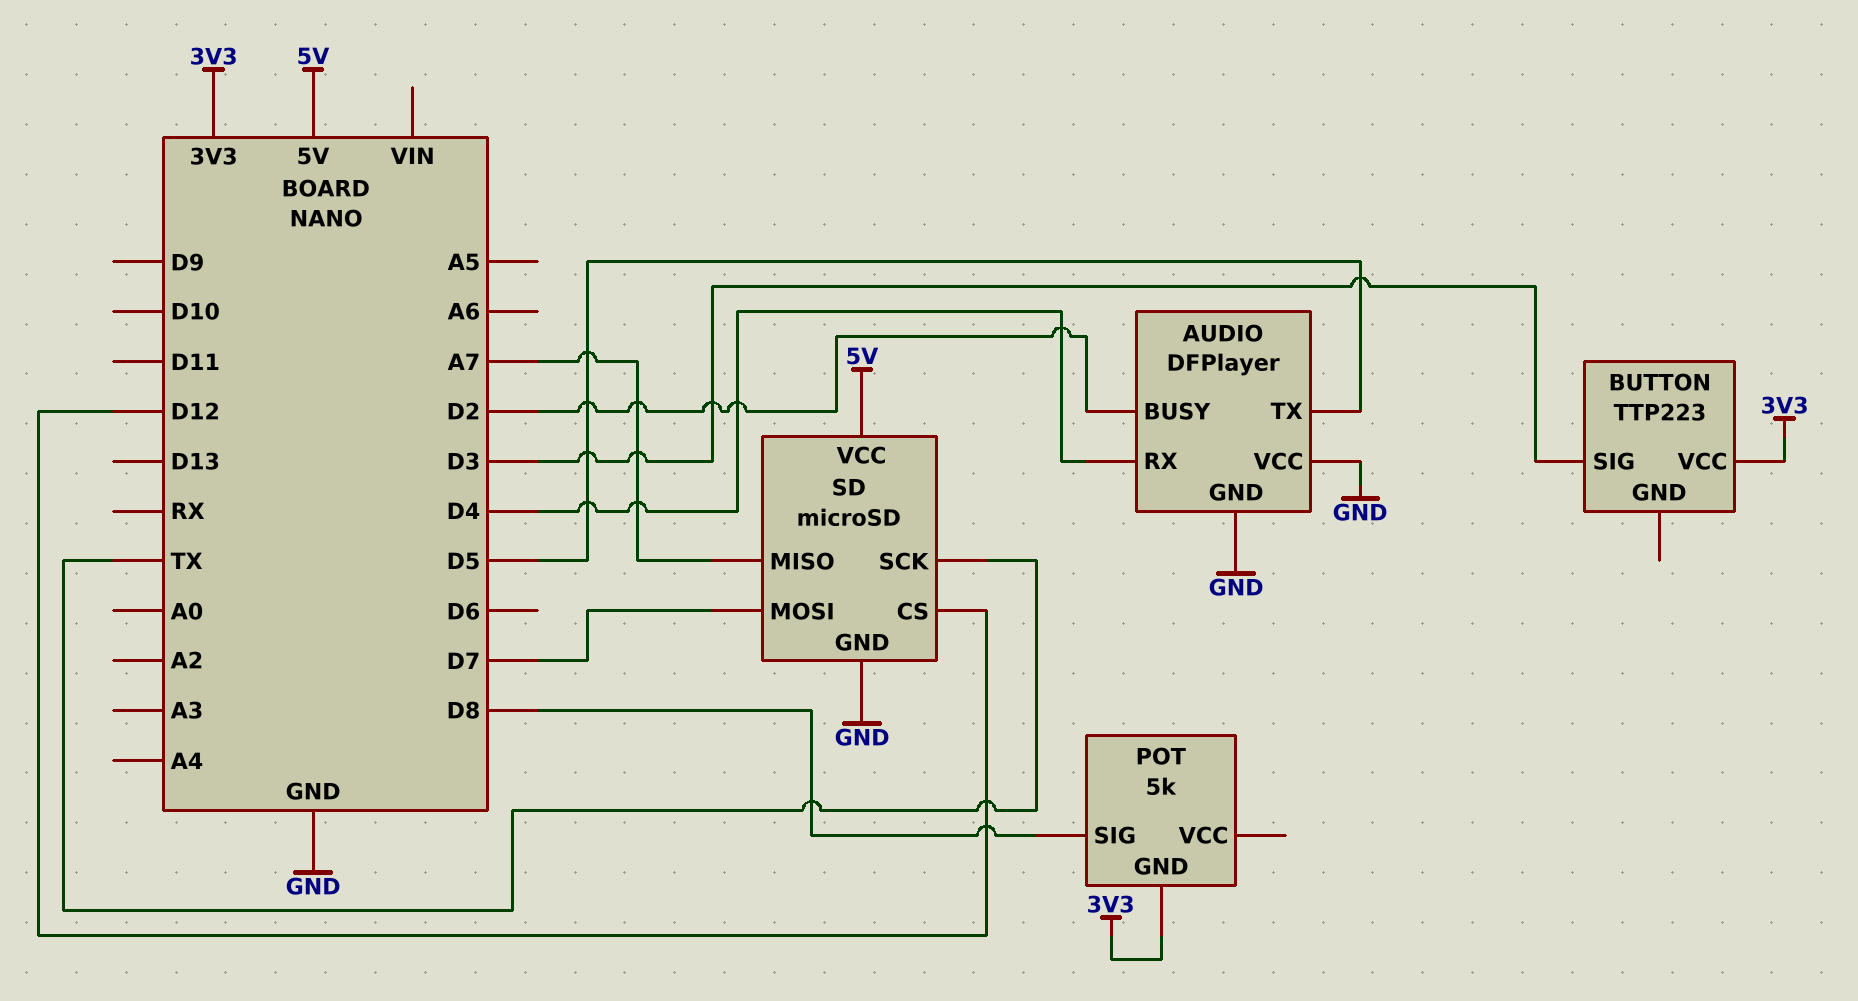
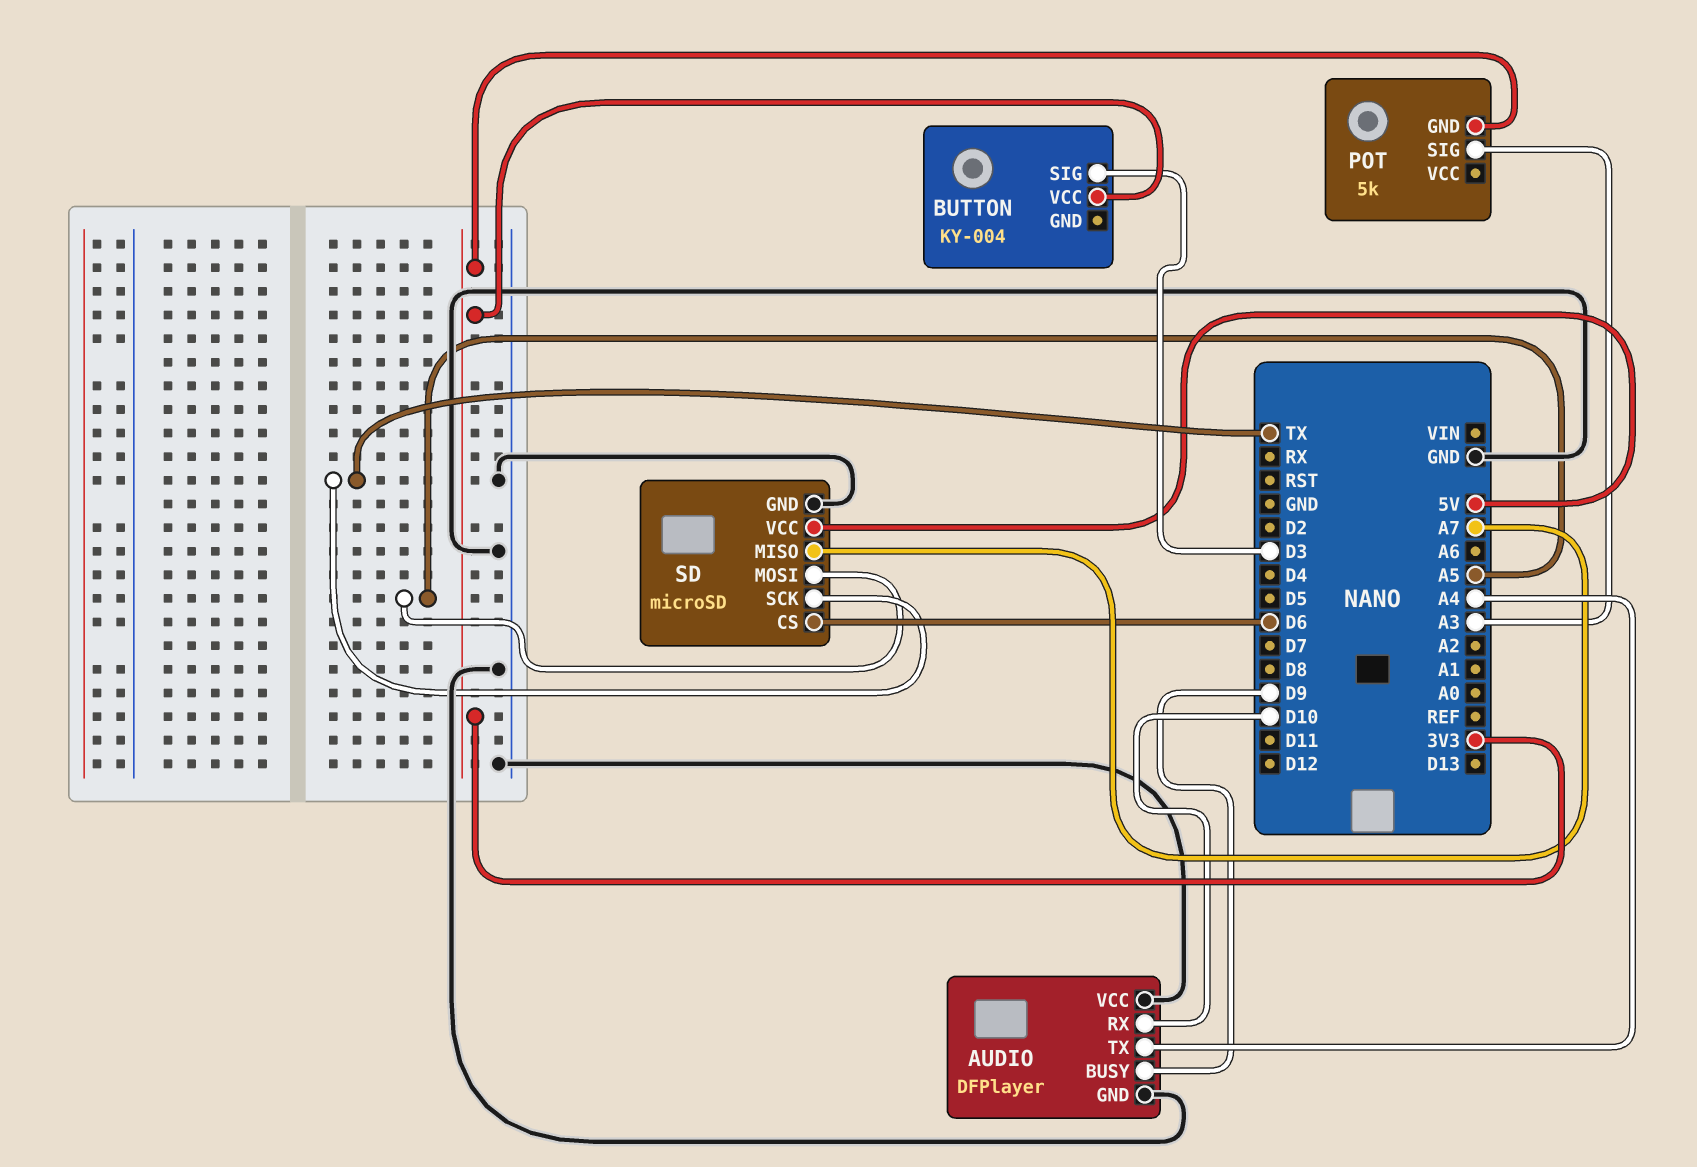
AUDIO pin BUSY: D2 -> D9
AUDIO pin RX: D4 -> D10
AUDIO pin TX: D5 -> A4
BUTTON: TTP223 -> KY-004
POT pin SIG: D8 -> A3
SD pin CS: D12 -> D6
SD pin MOSI: D7 -> A5

